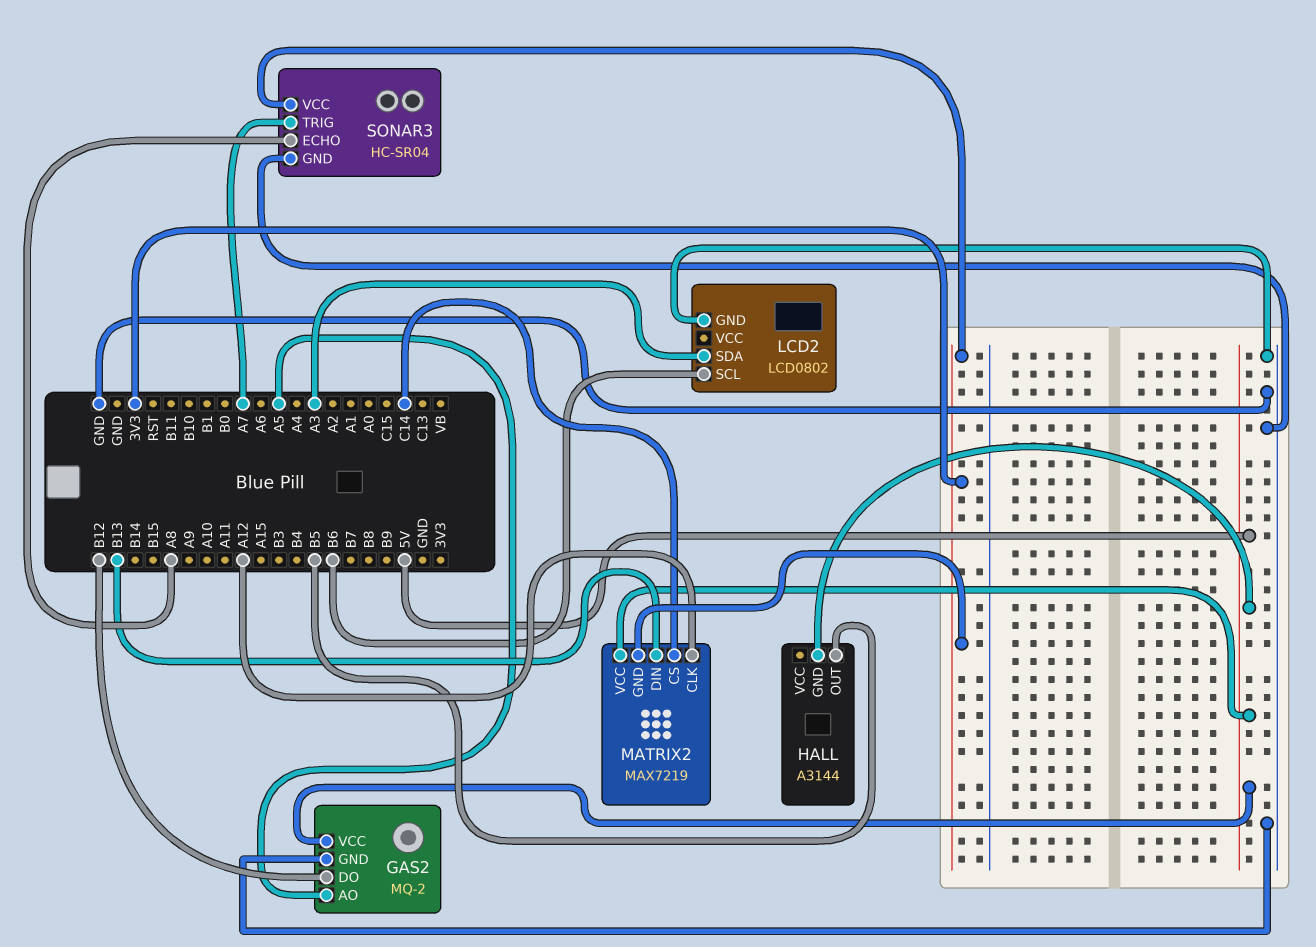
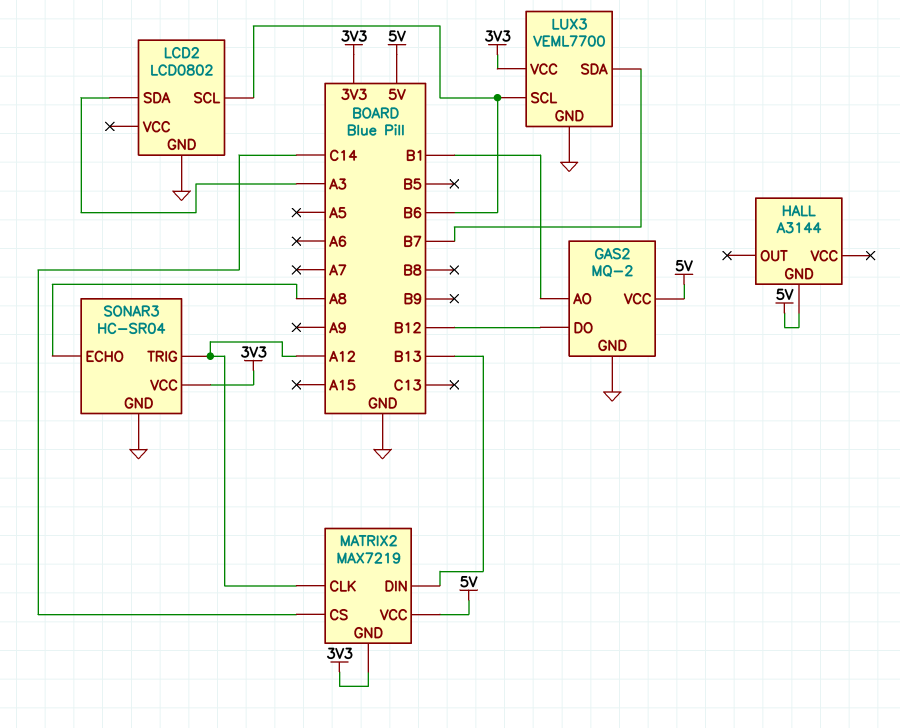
GAS2 pin AO: A5 -> B1
HALL pin OUT: B5 -> none
LUX3: none -> VEML7700
LUX3 pin GND: none -> GND
LUX3 pin SCL: none -> B6
LUX3 pin SDA: none -> B7
LUX3 pin VCC: none -> 3V3
SONAR3 pin TRIG: A7 -> A12

